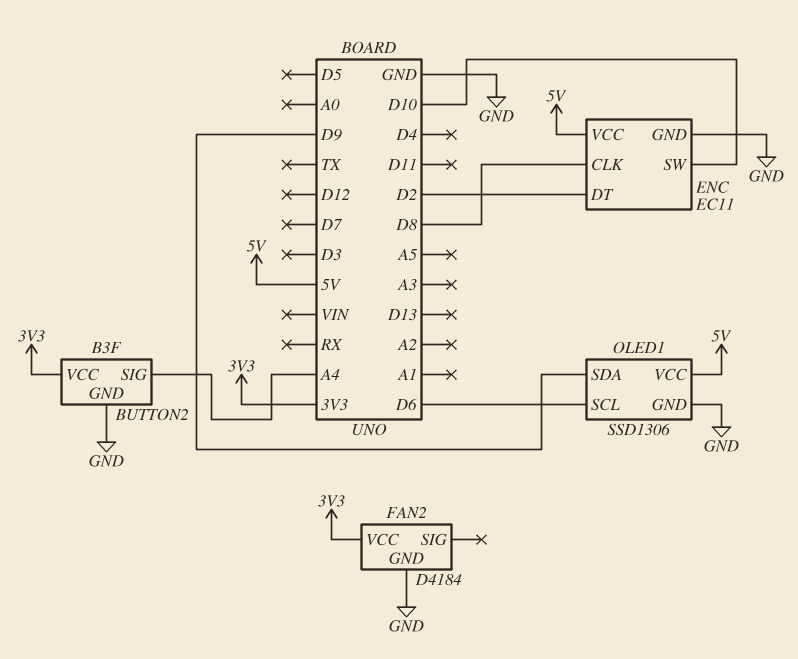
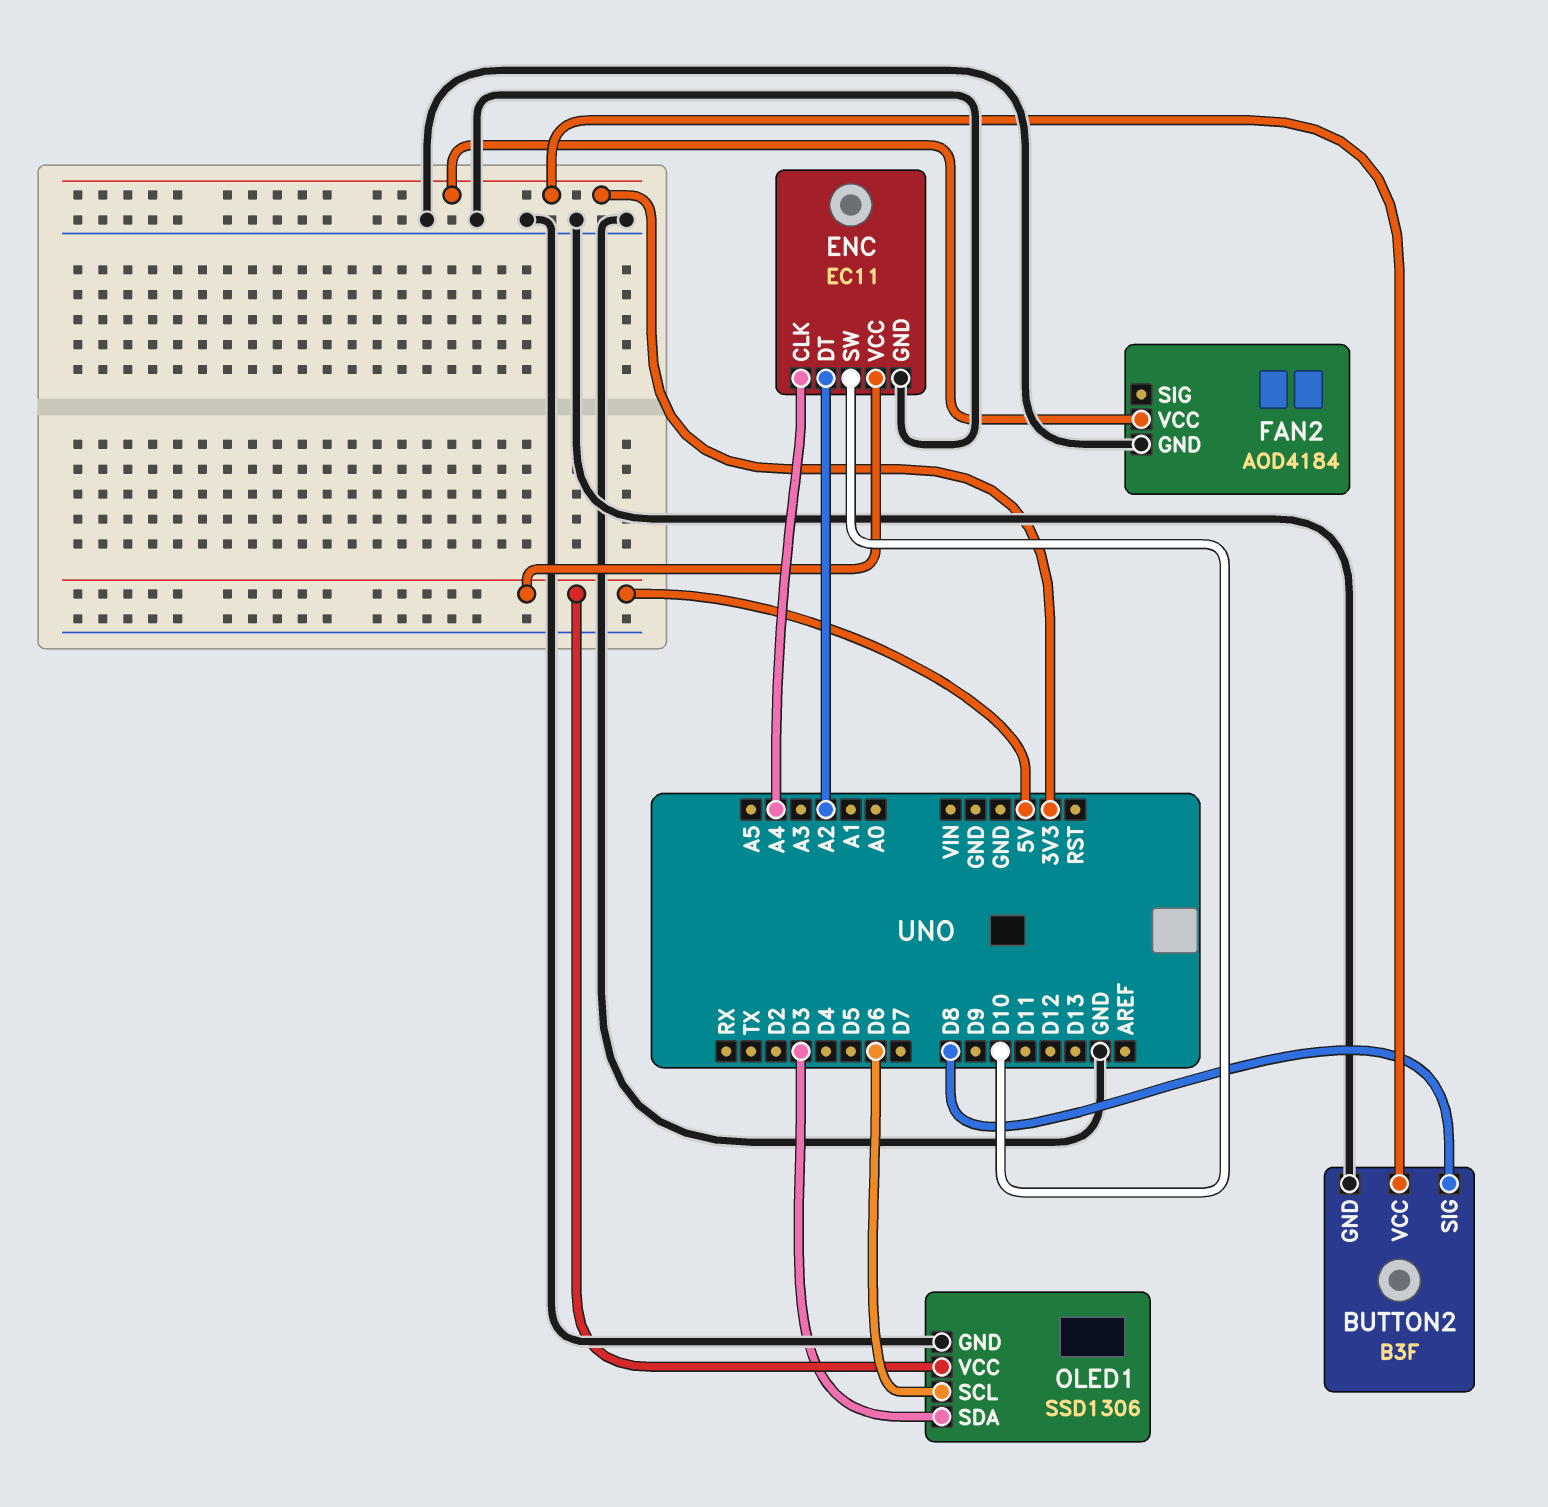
BUTTON2 pin SIG: A4 -> D8
ENC pin CLK: D8 -> A4
ENC pin DT: D2 -> A2
FAN2: D4184 -> AOD4184
OLED1 pin SDA: D9 -> D3

